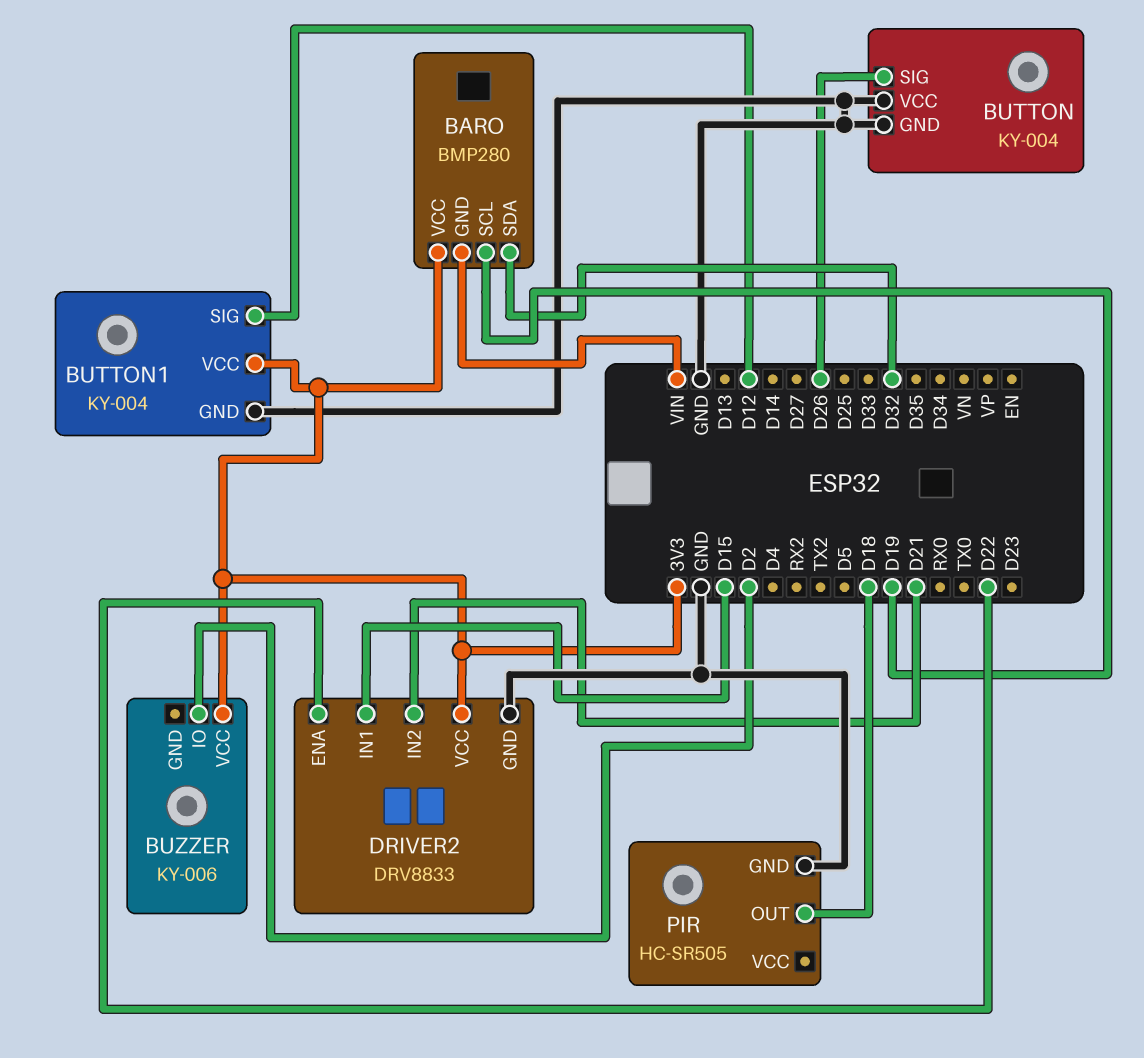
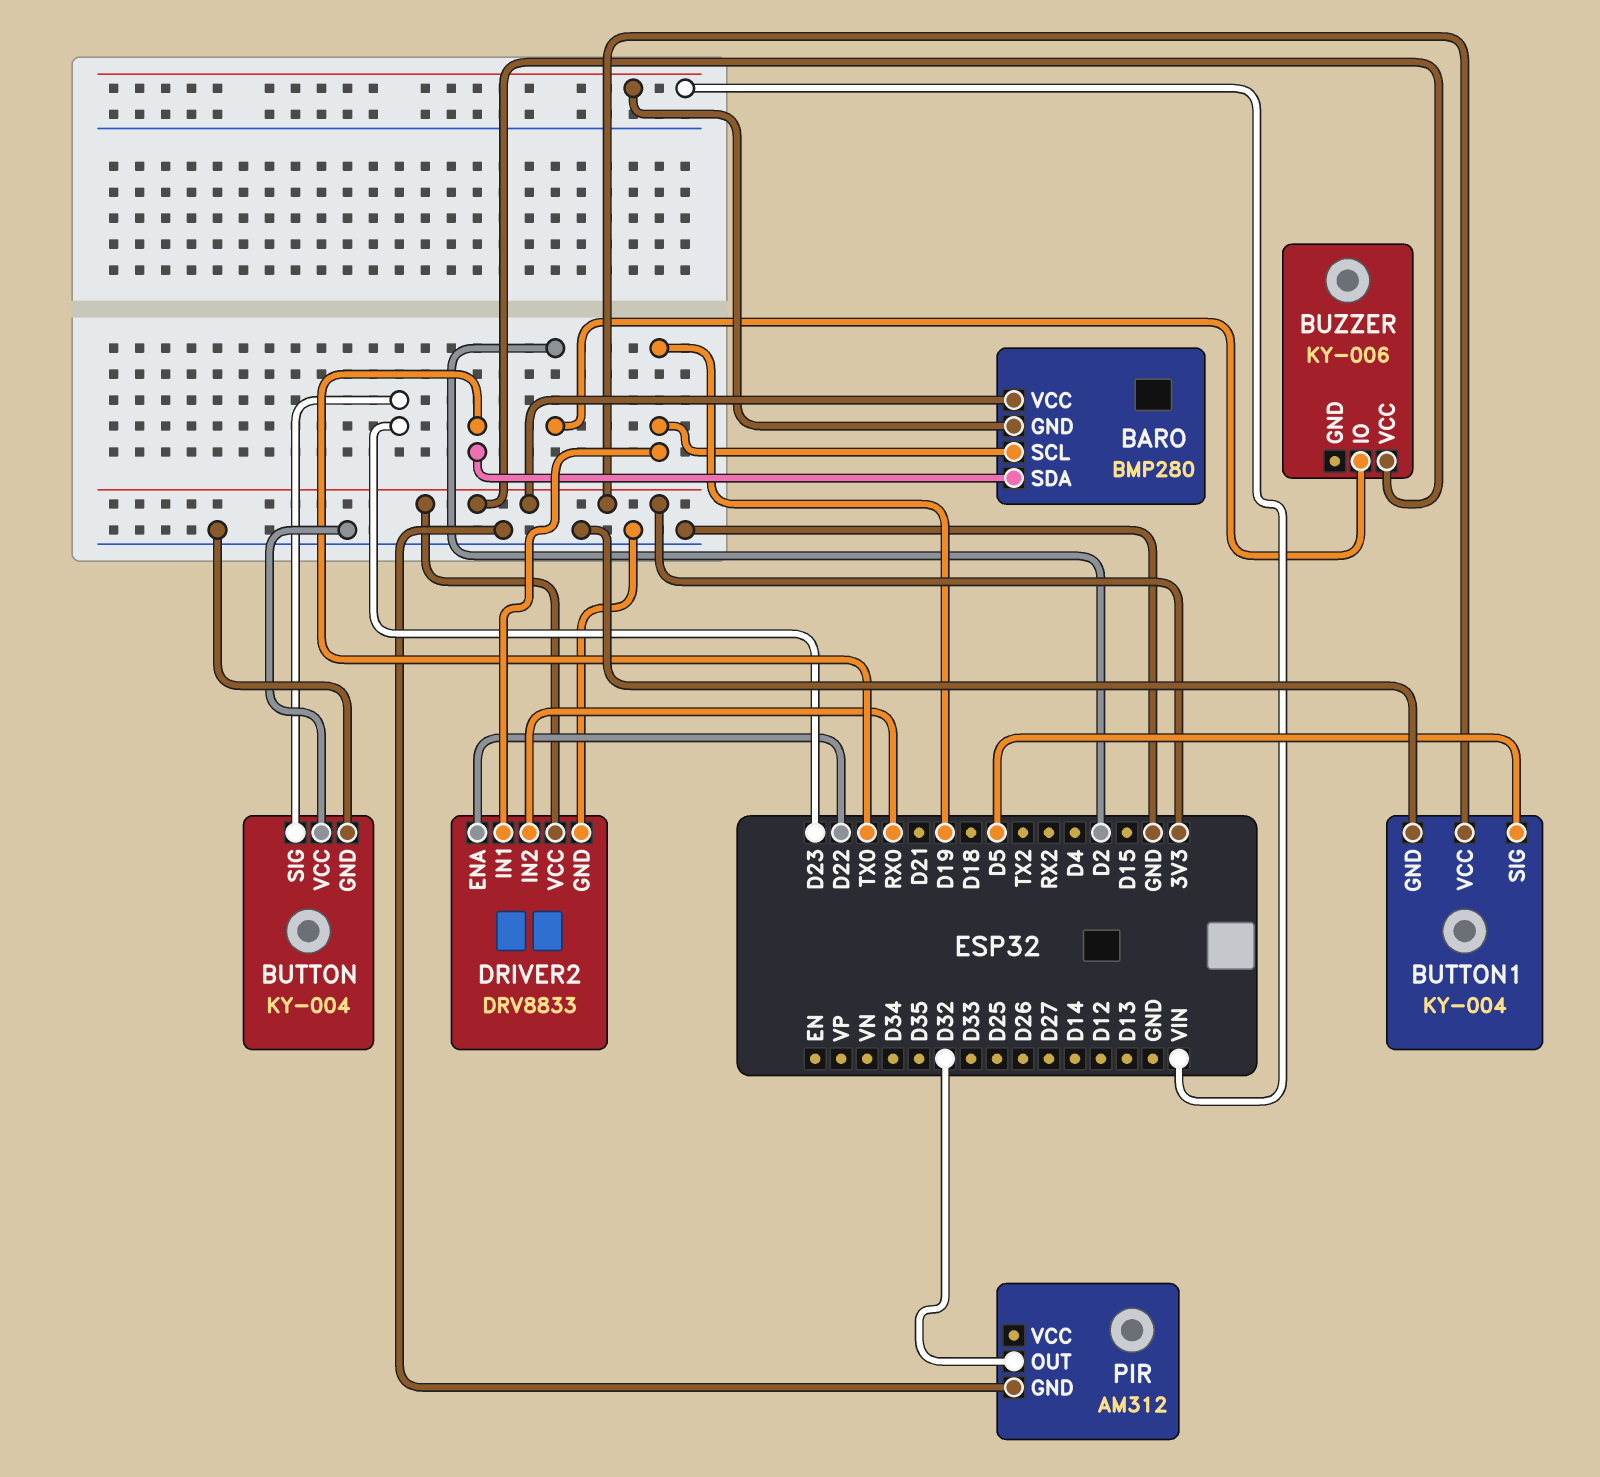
BARO pin SDA: D32 -> TX0
BUTTON pin SIG: D26 -> D23
BUTTON1 pin SIG: D12 -> D5
DRIVER2 pin IN1: D15 -> D19
DRIVER2 pin IN2: D21 -> RX0
PIR: HC-SR505 -> AM312
PIR pin OUT: D18 -> D32

